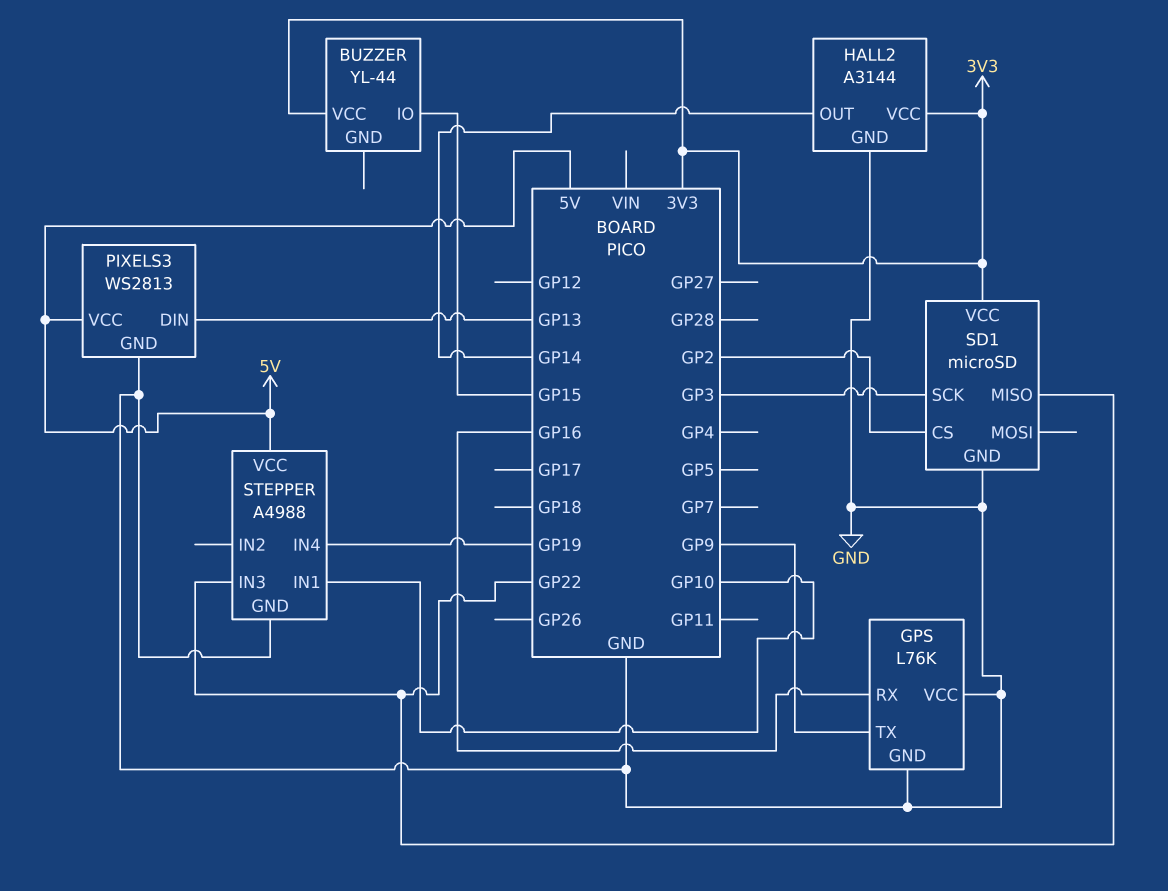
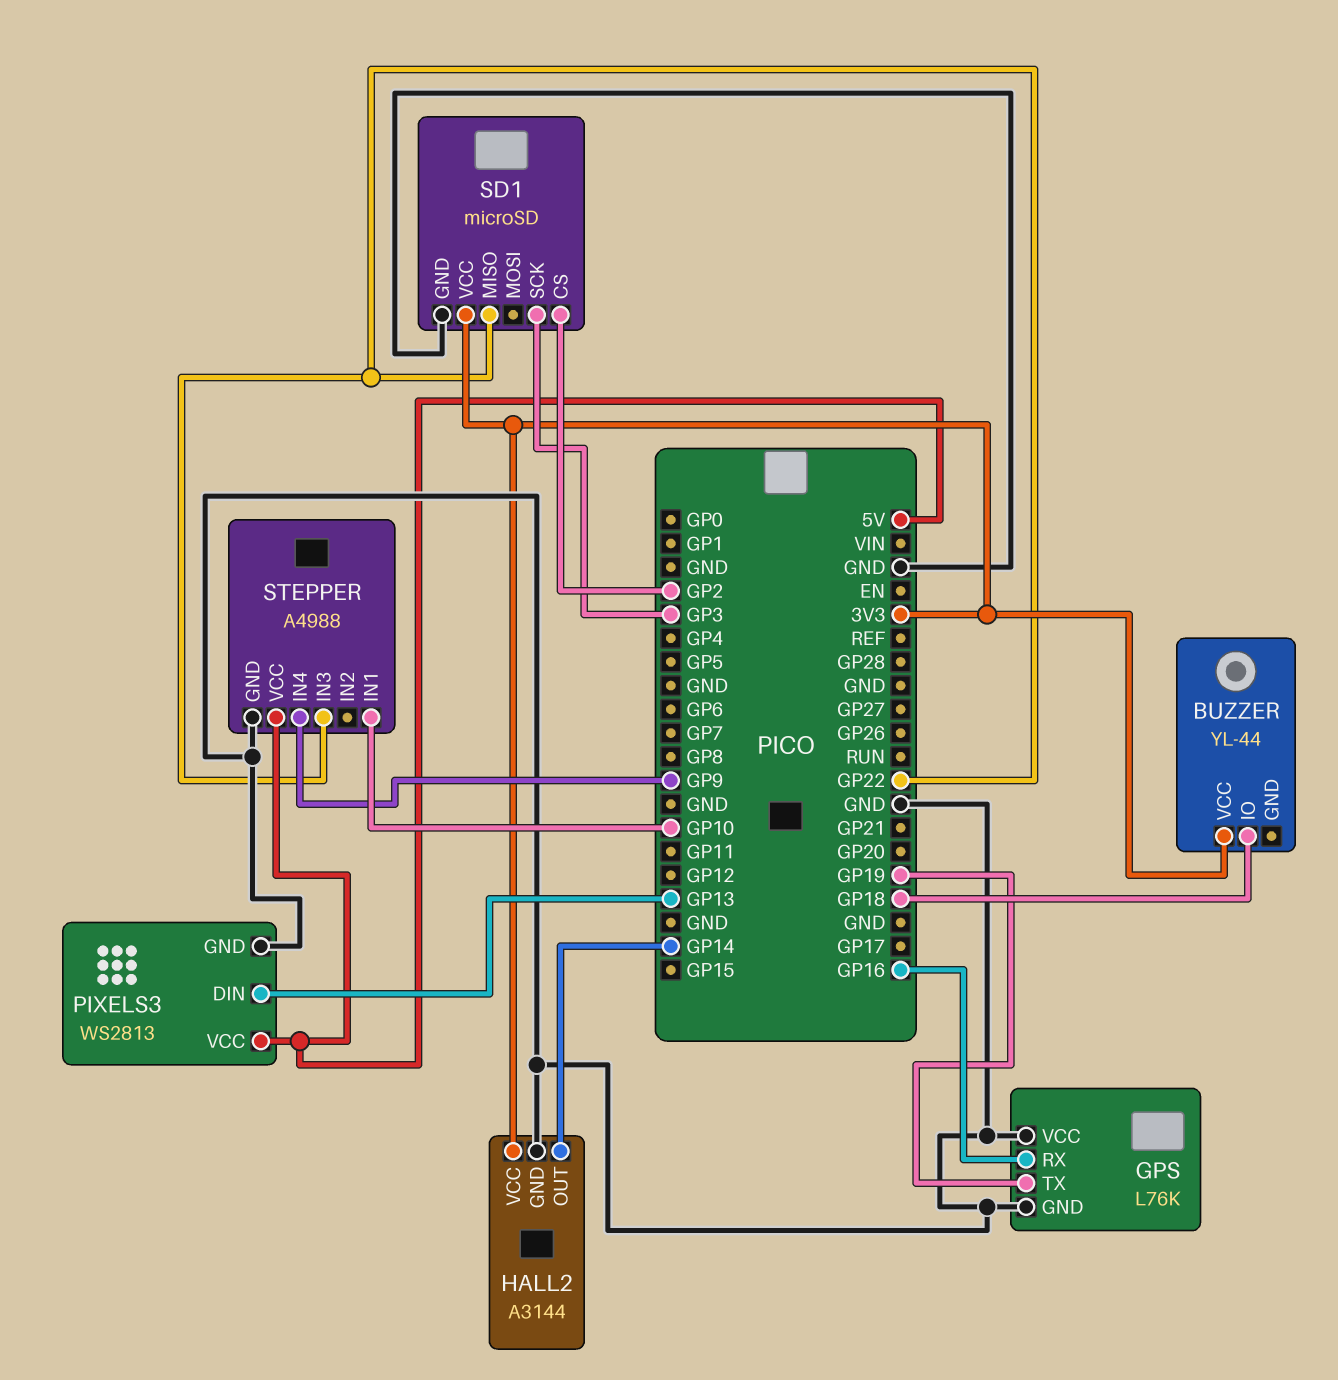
BUZZER pin IO: GP15 -> GP18
GPS pin TX: GP9 -> GP19
STEPPER pin IN4: GP19 -> GP9

